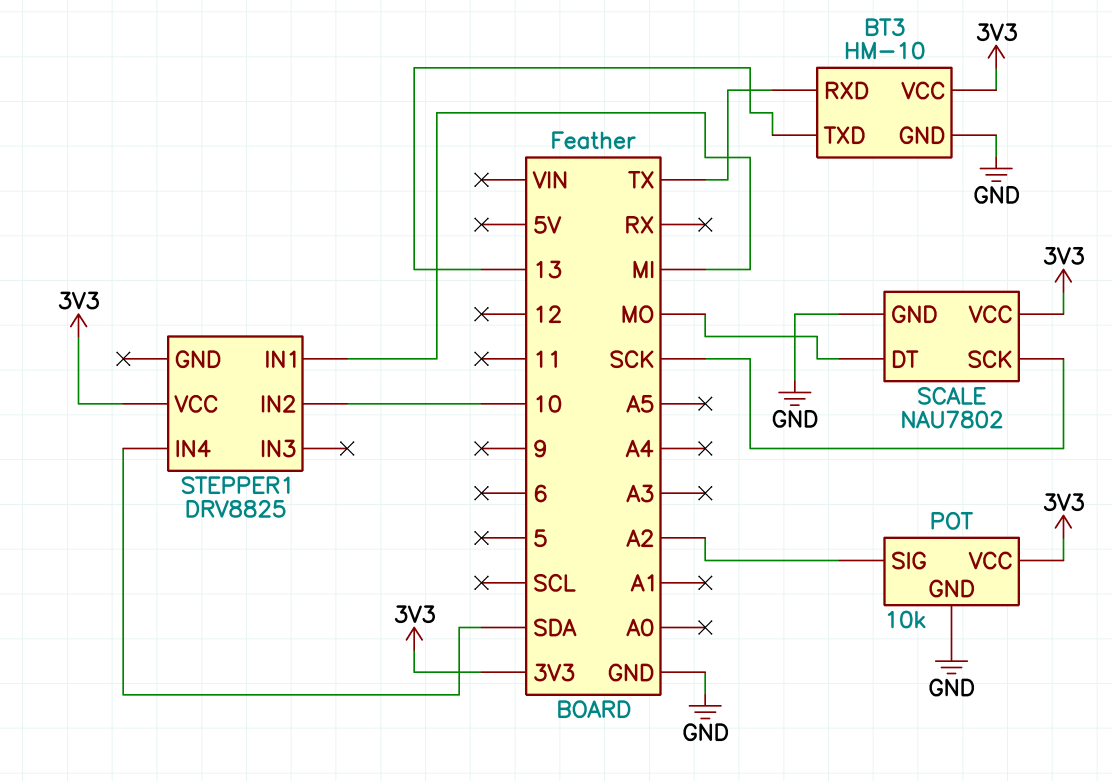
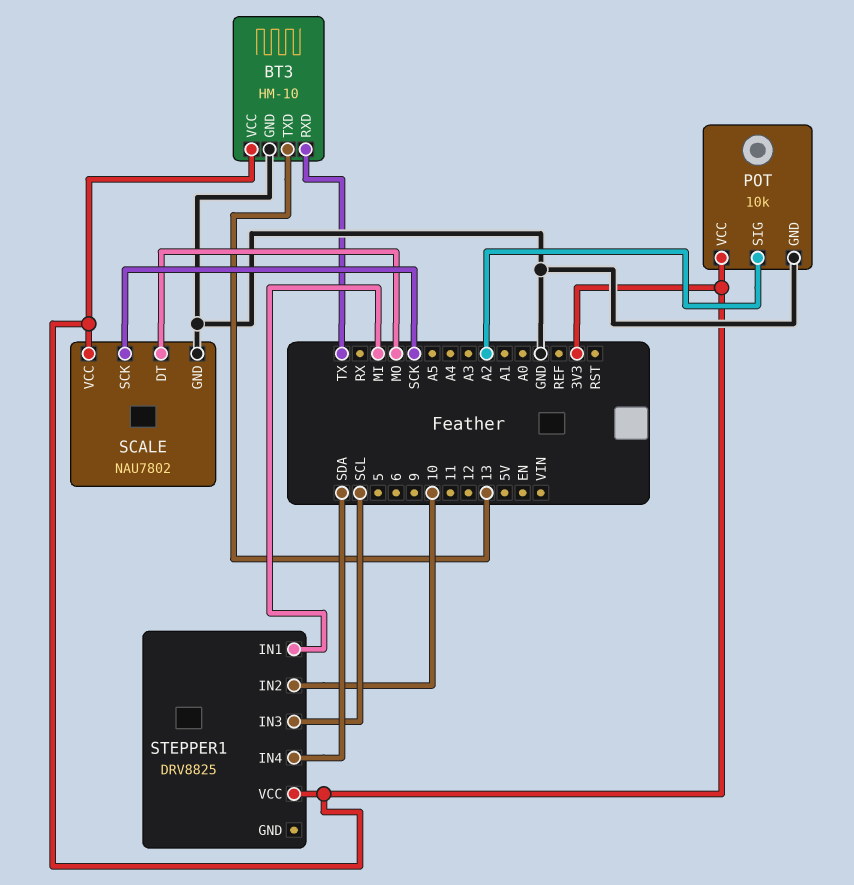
STEPPER1 pin IN3: none -> SCL

